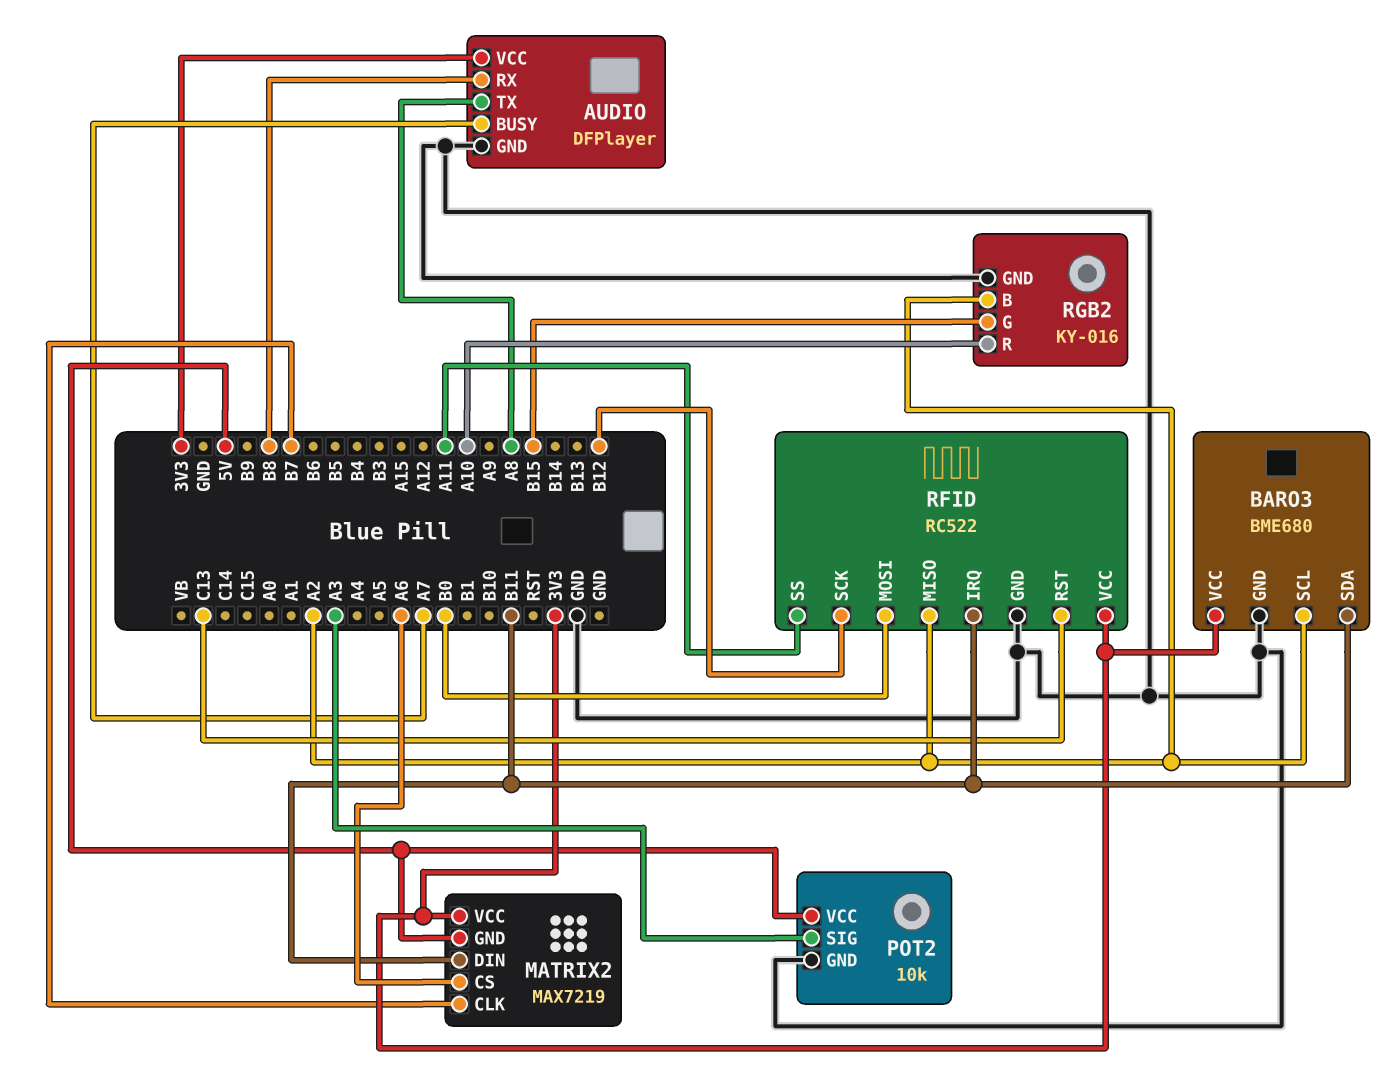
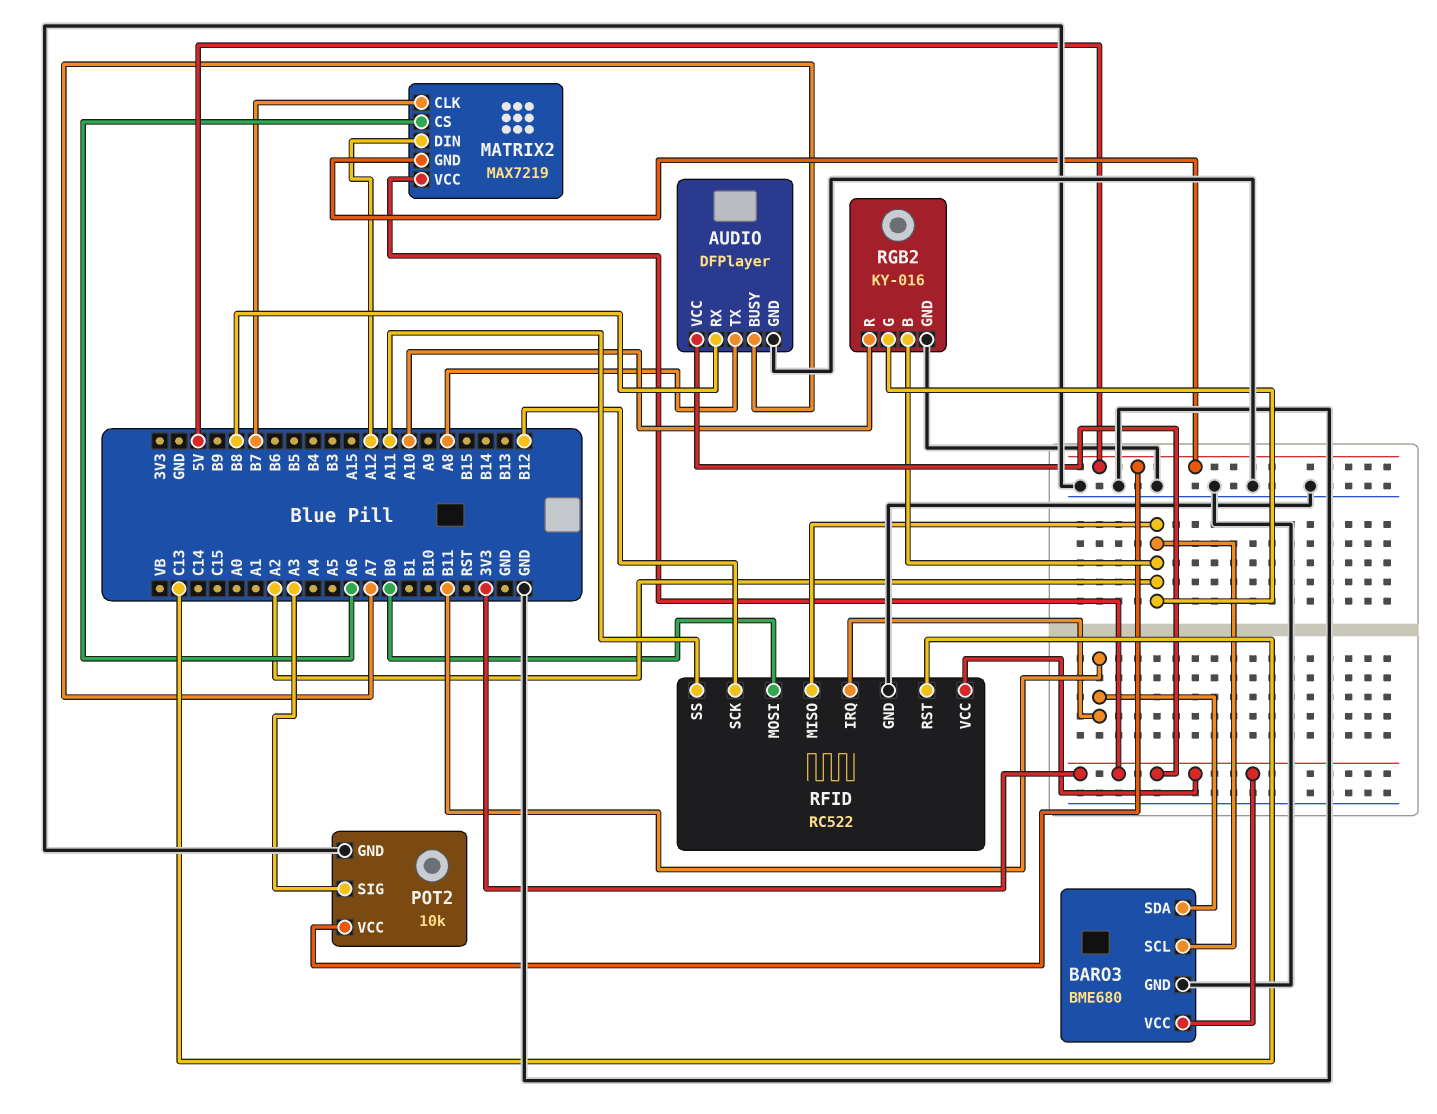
MATRIX2 pin DIN: B11 -> A12
RGB2 pin G: B15 -> A2

